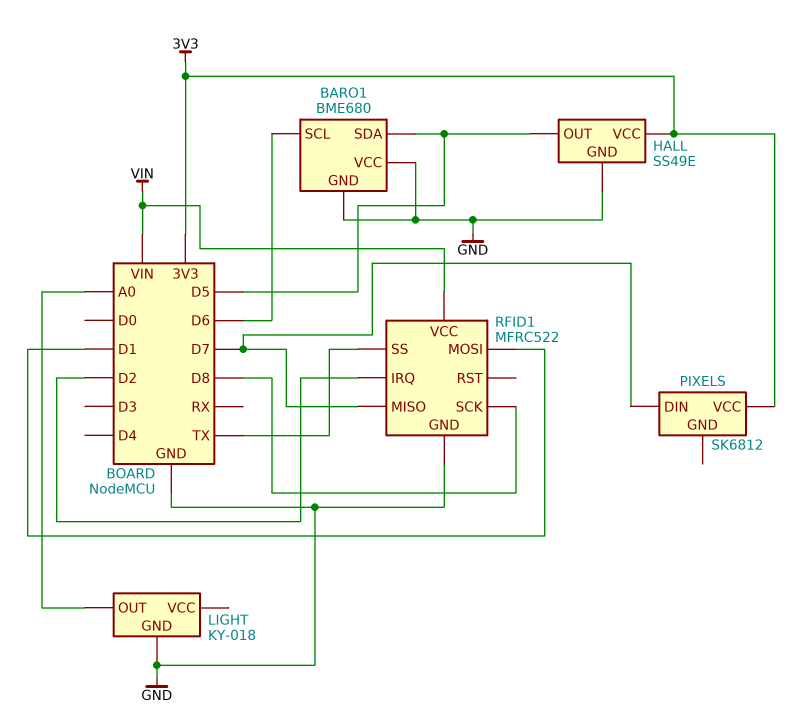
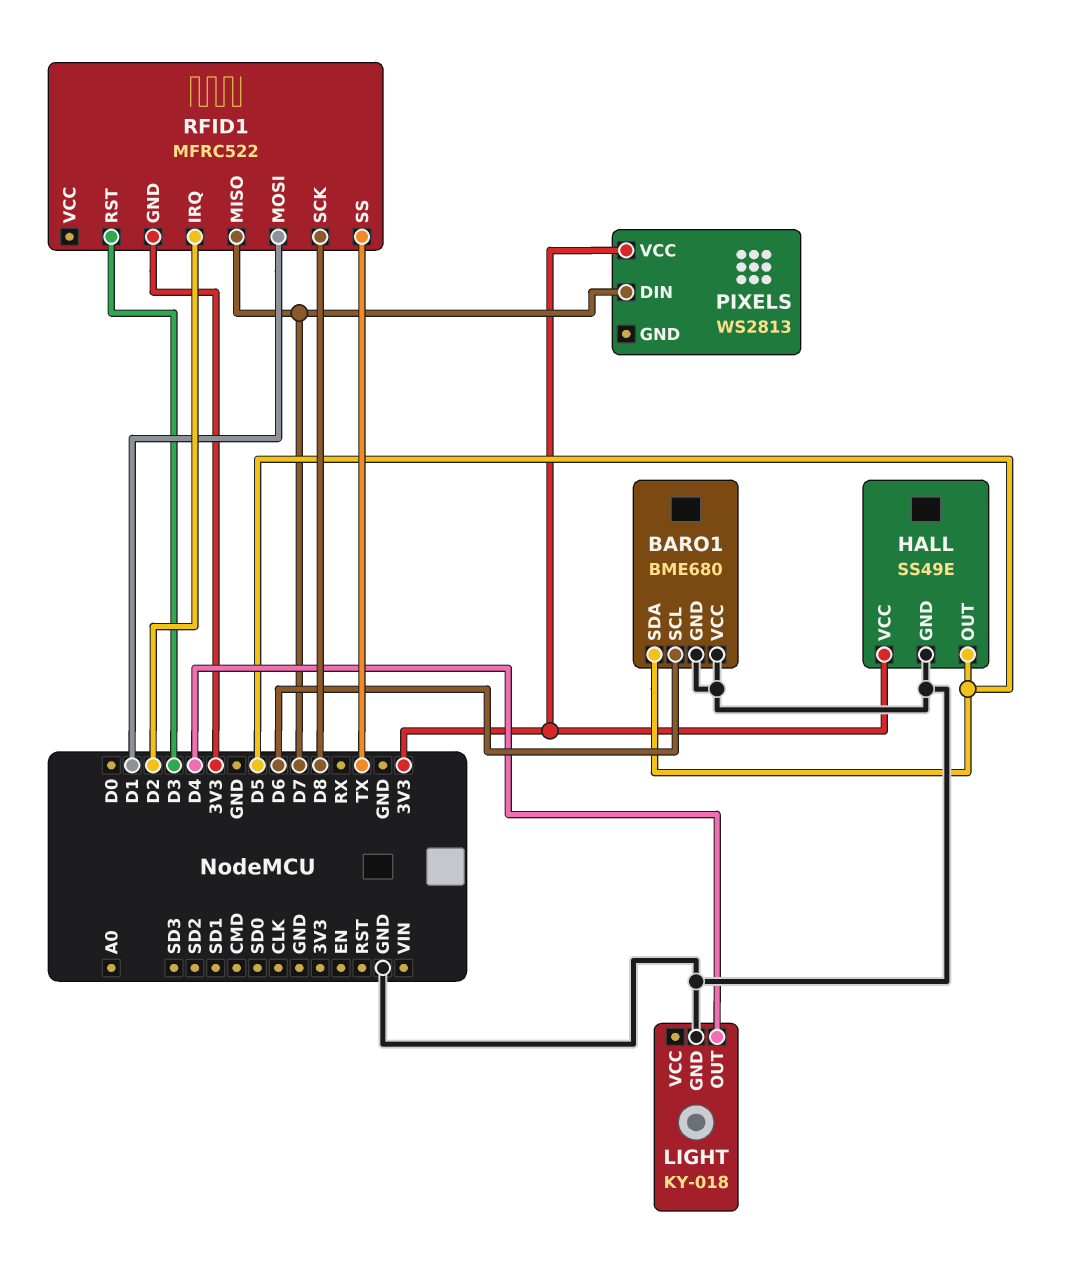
LIGHT pin OUT: A0 -> D4
PIXELS: SK6812 -> WS2813
RFID1 pin GND: GND -> 3V3
RFID1 pin RST: none -> D3
RFID1 pin VCC: VIN -> none

